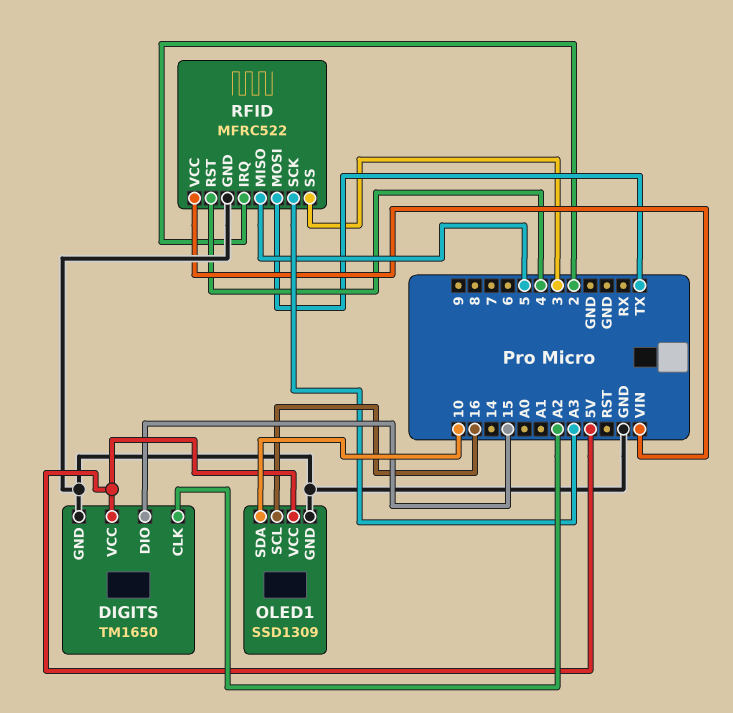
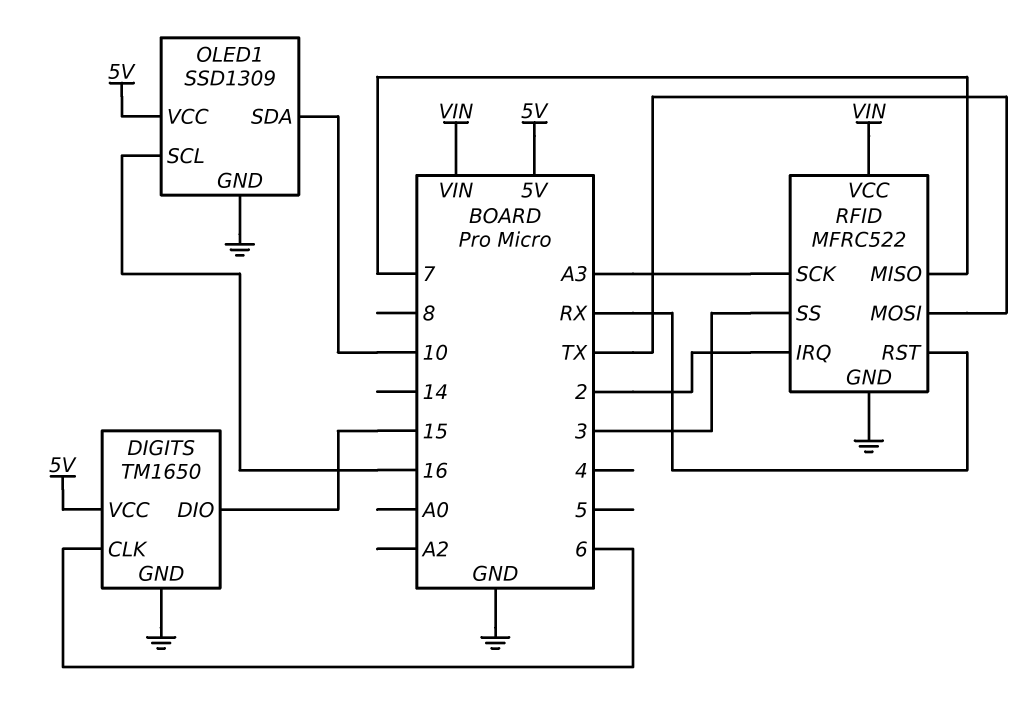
DIGITS pin CLK: A2 -> 6
RFID pin MISO: 5 -> 7
RFID pin RST: 4 -> RX

